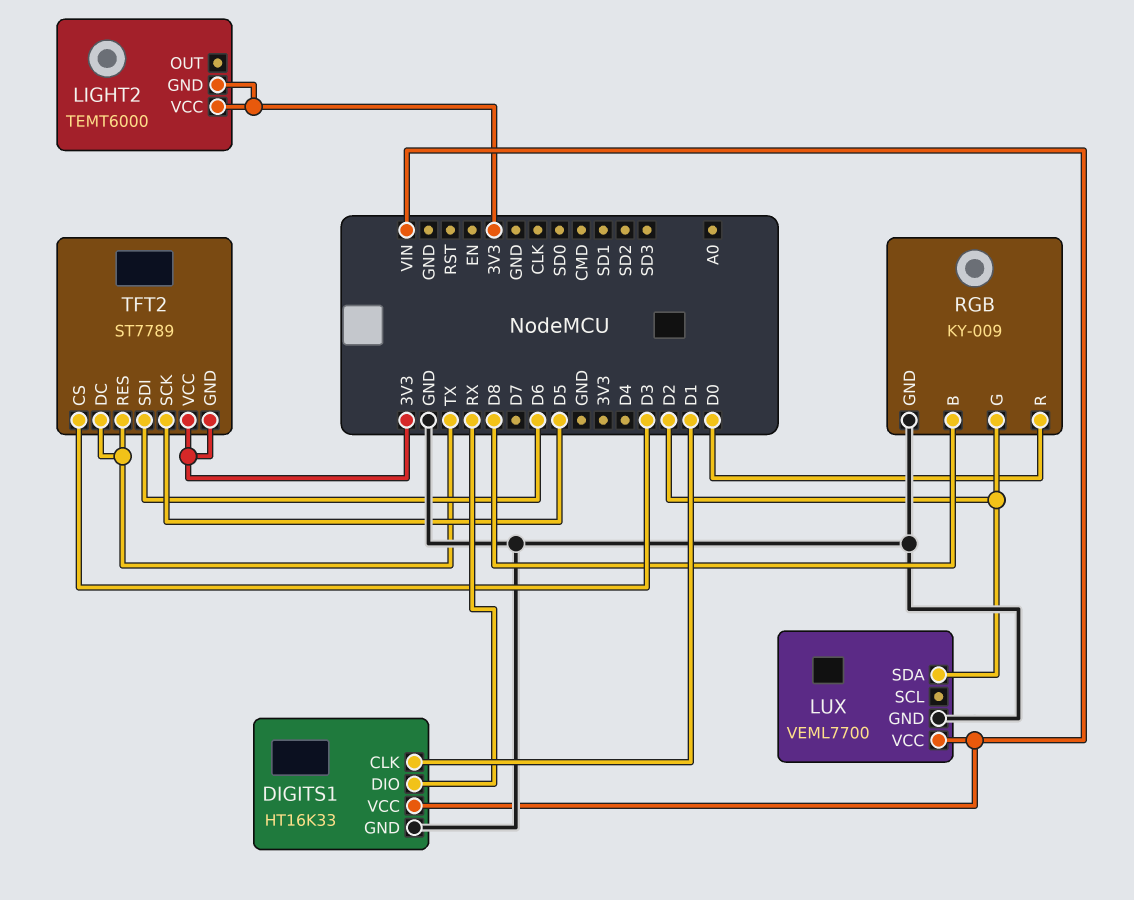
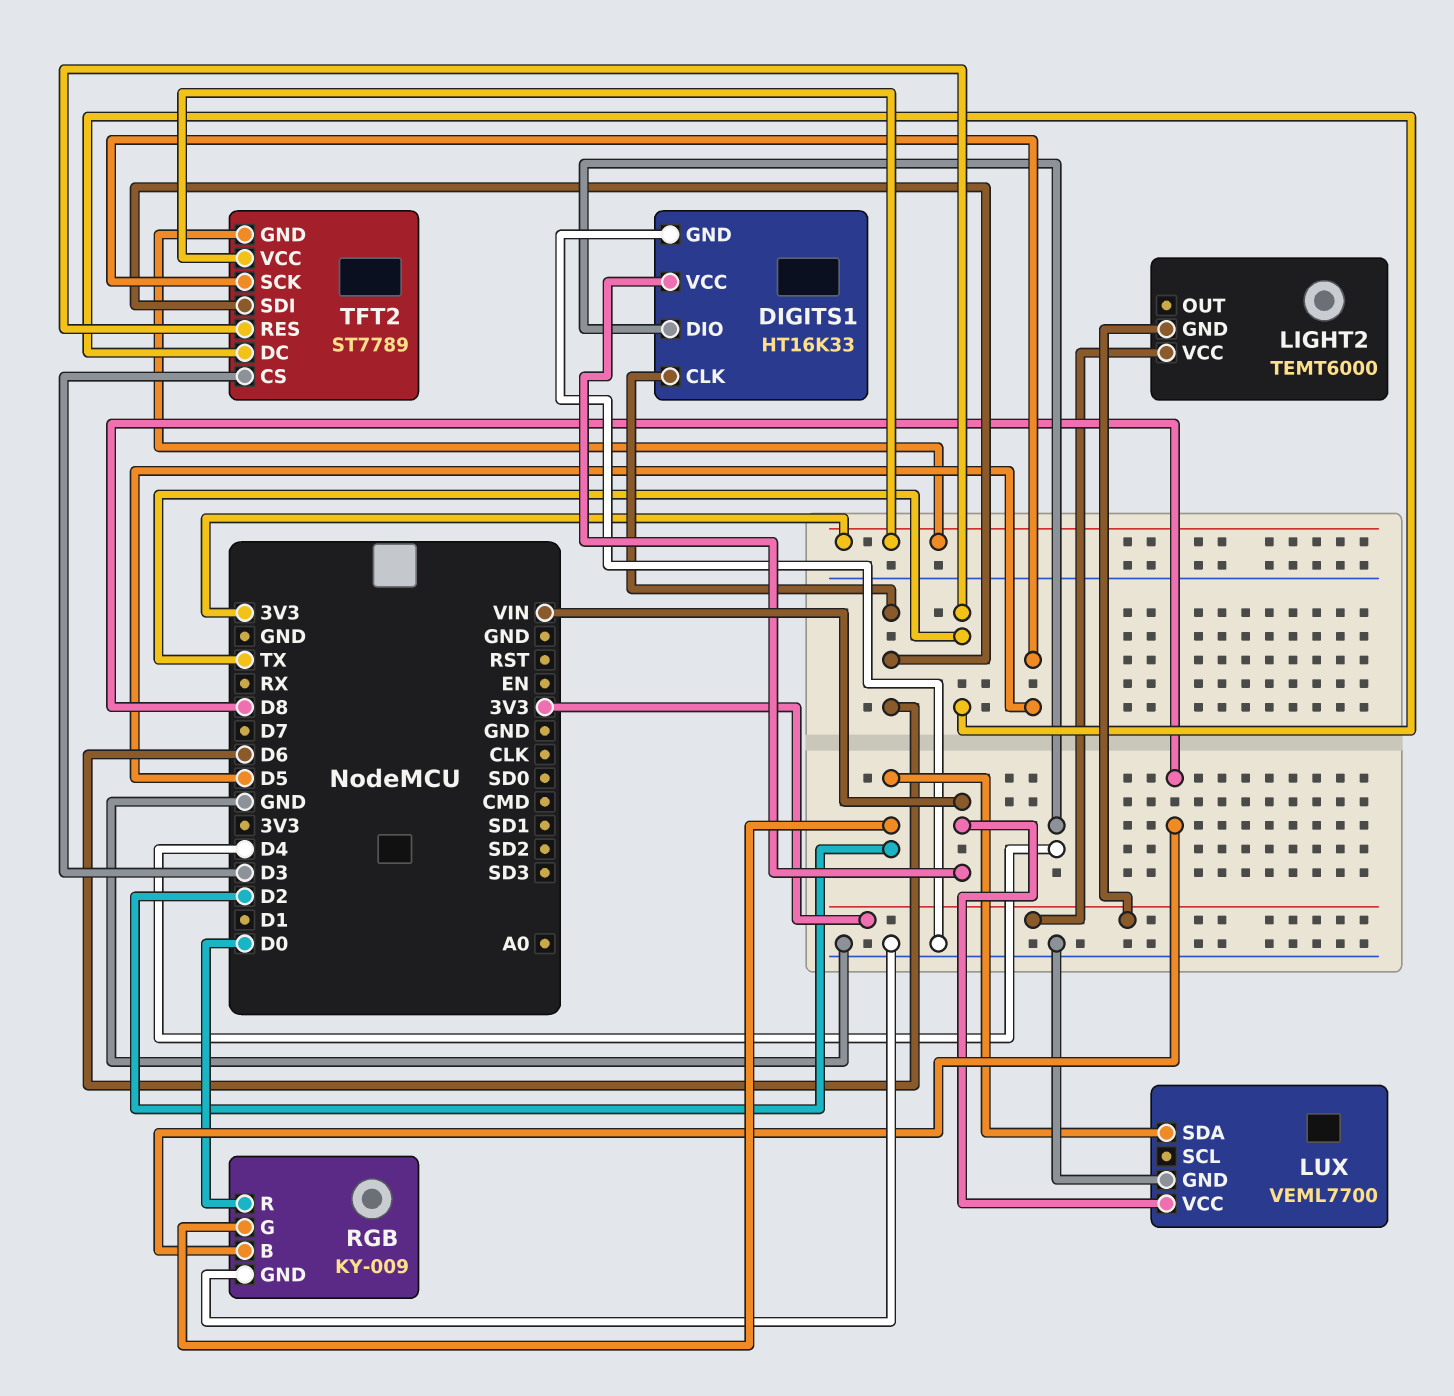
DIGITS1 pin CLK: D1 -> D6
DIGITS1 pin DIO: RX -> D4

